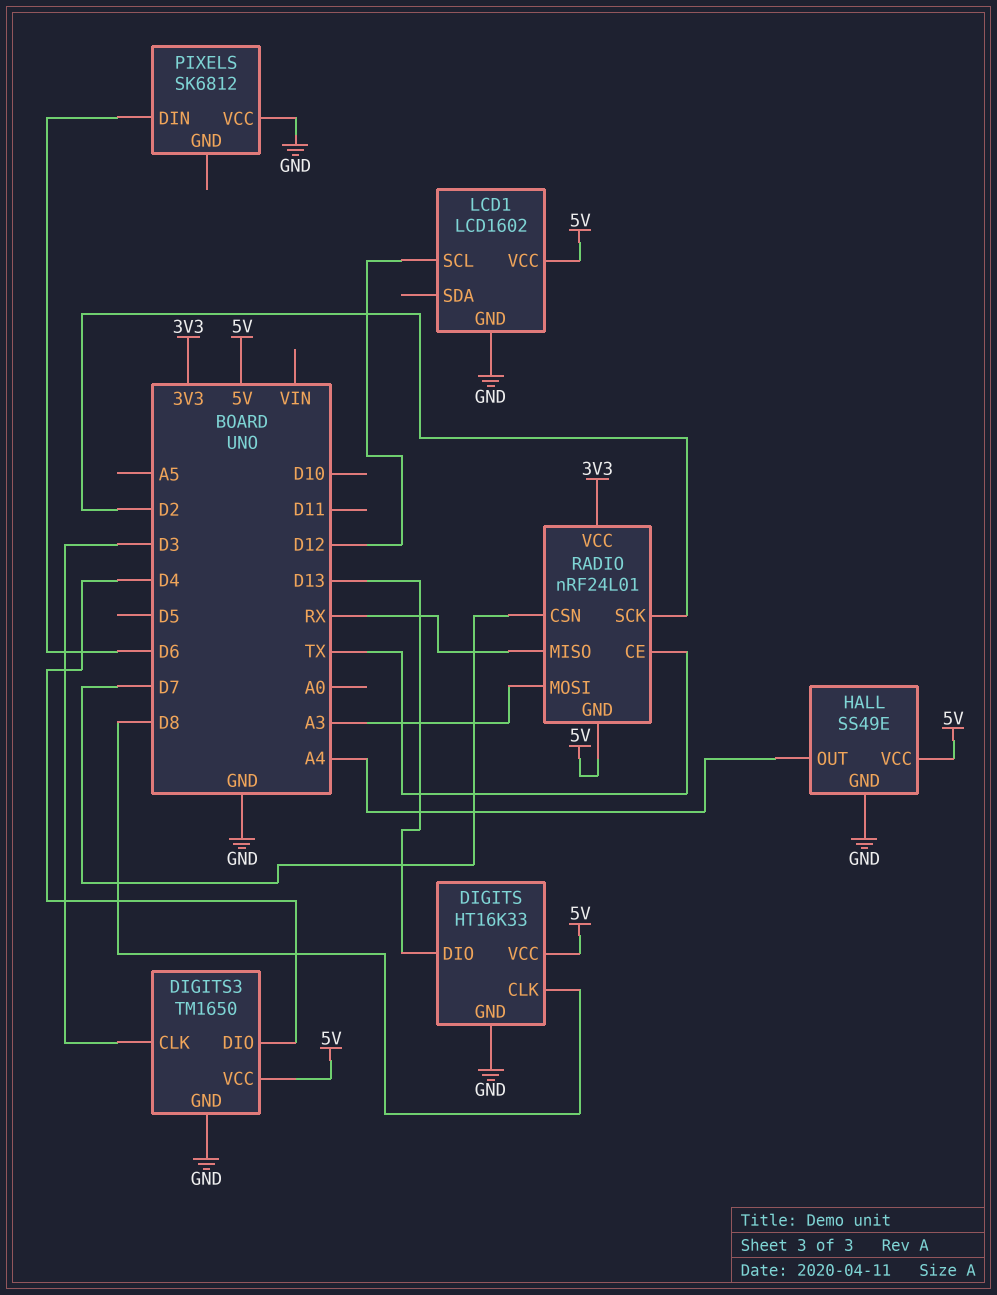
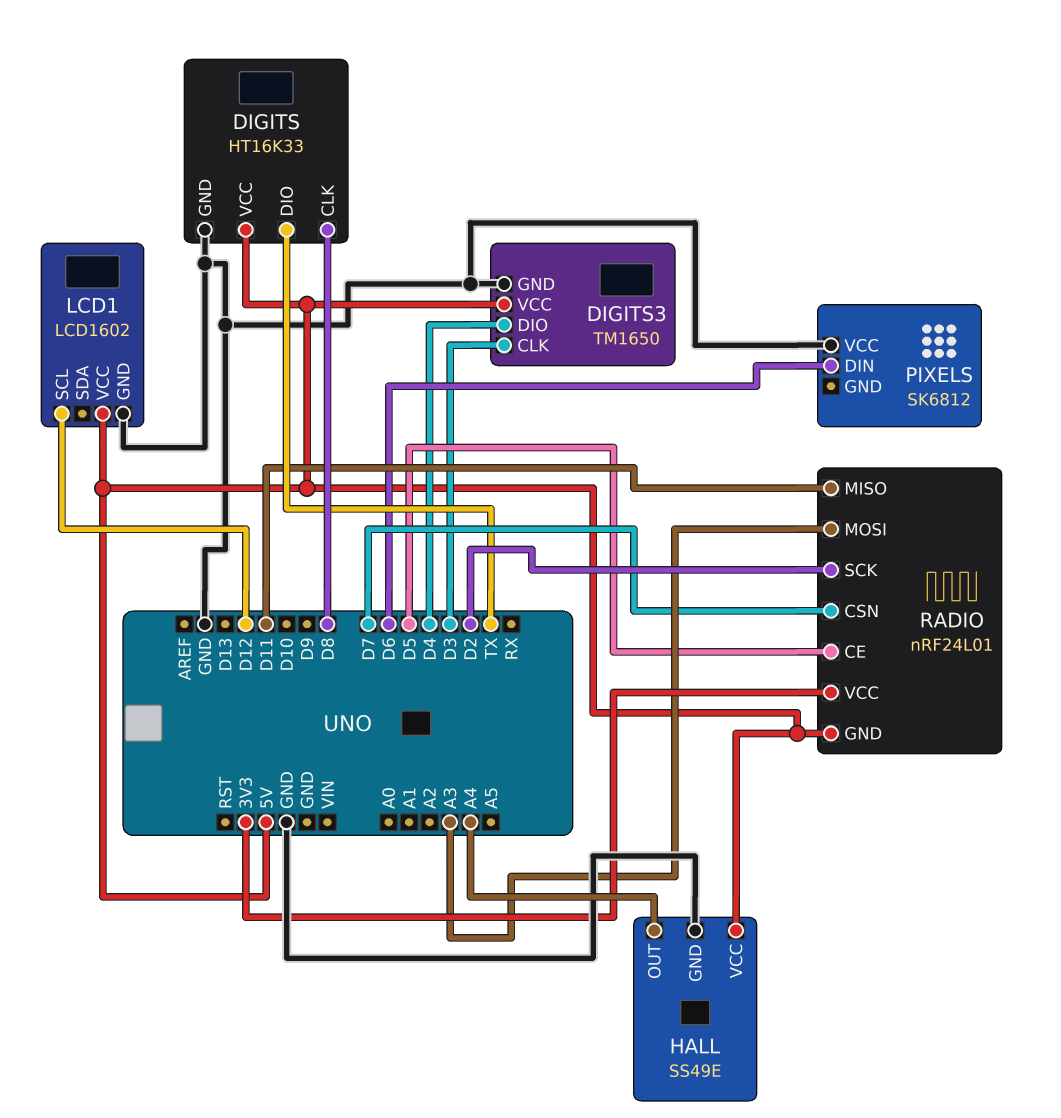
DIGITS pin DIO: D13 -> TX
RADIO pin CE: TX -> D5
RADIO pin MISO: RX -> D11

